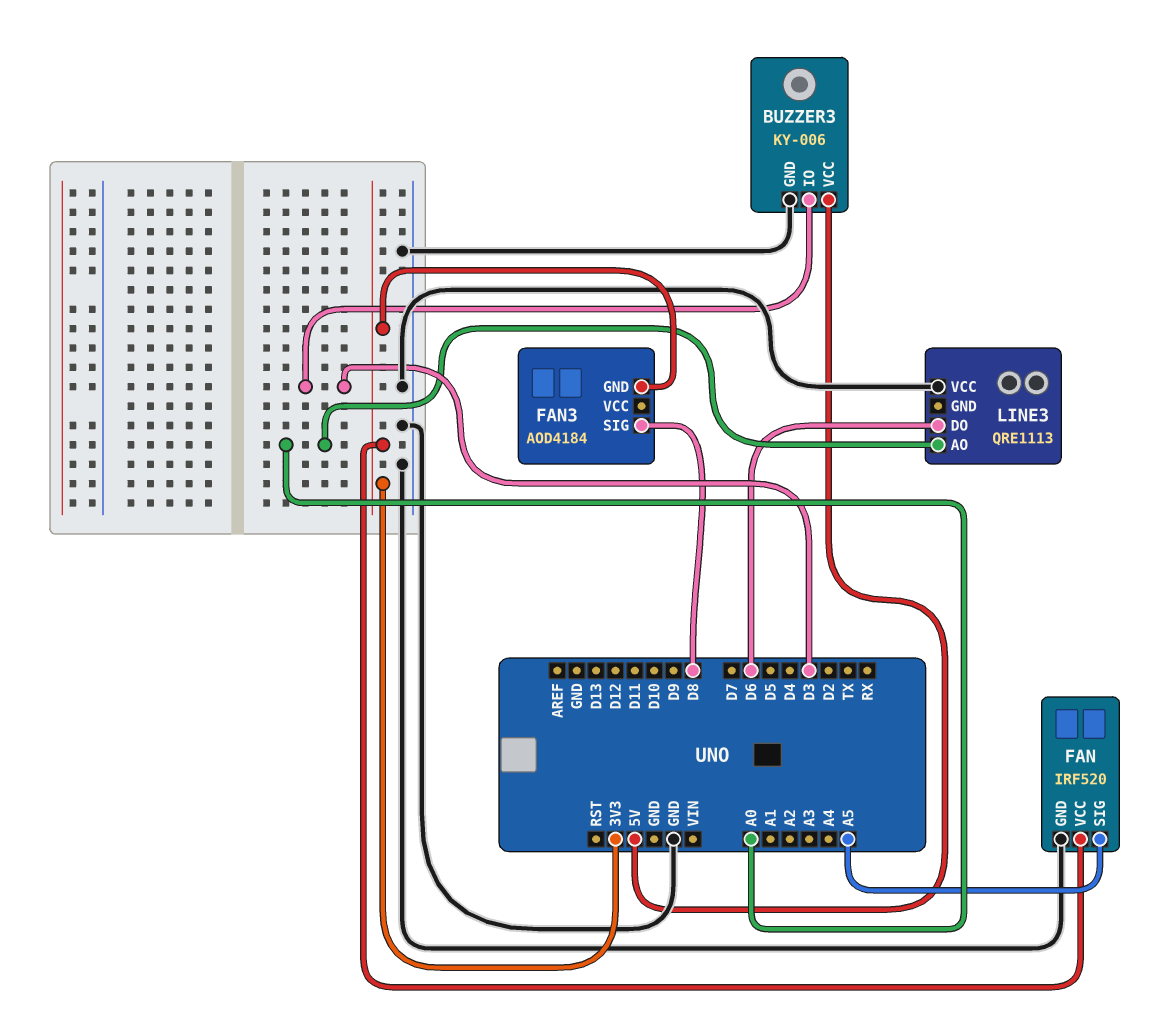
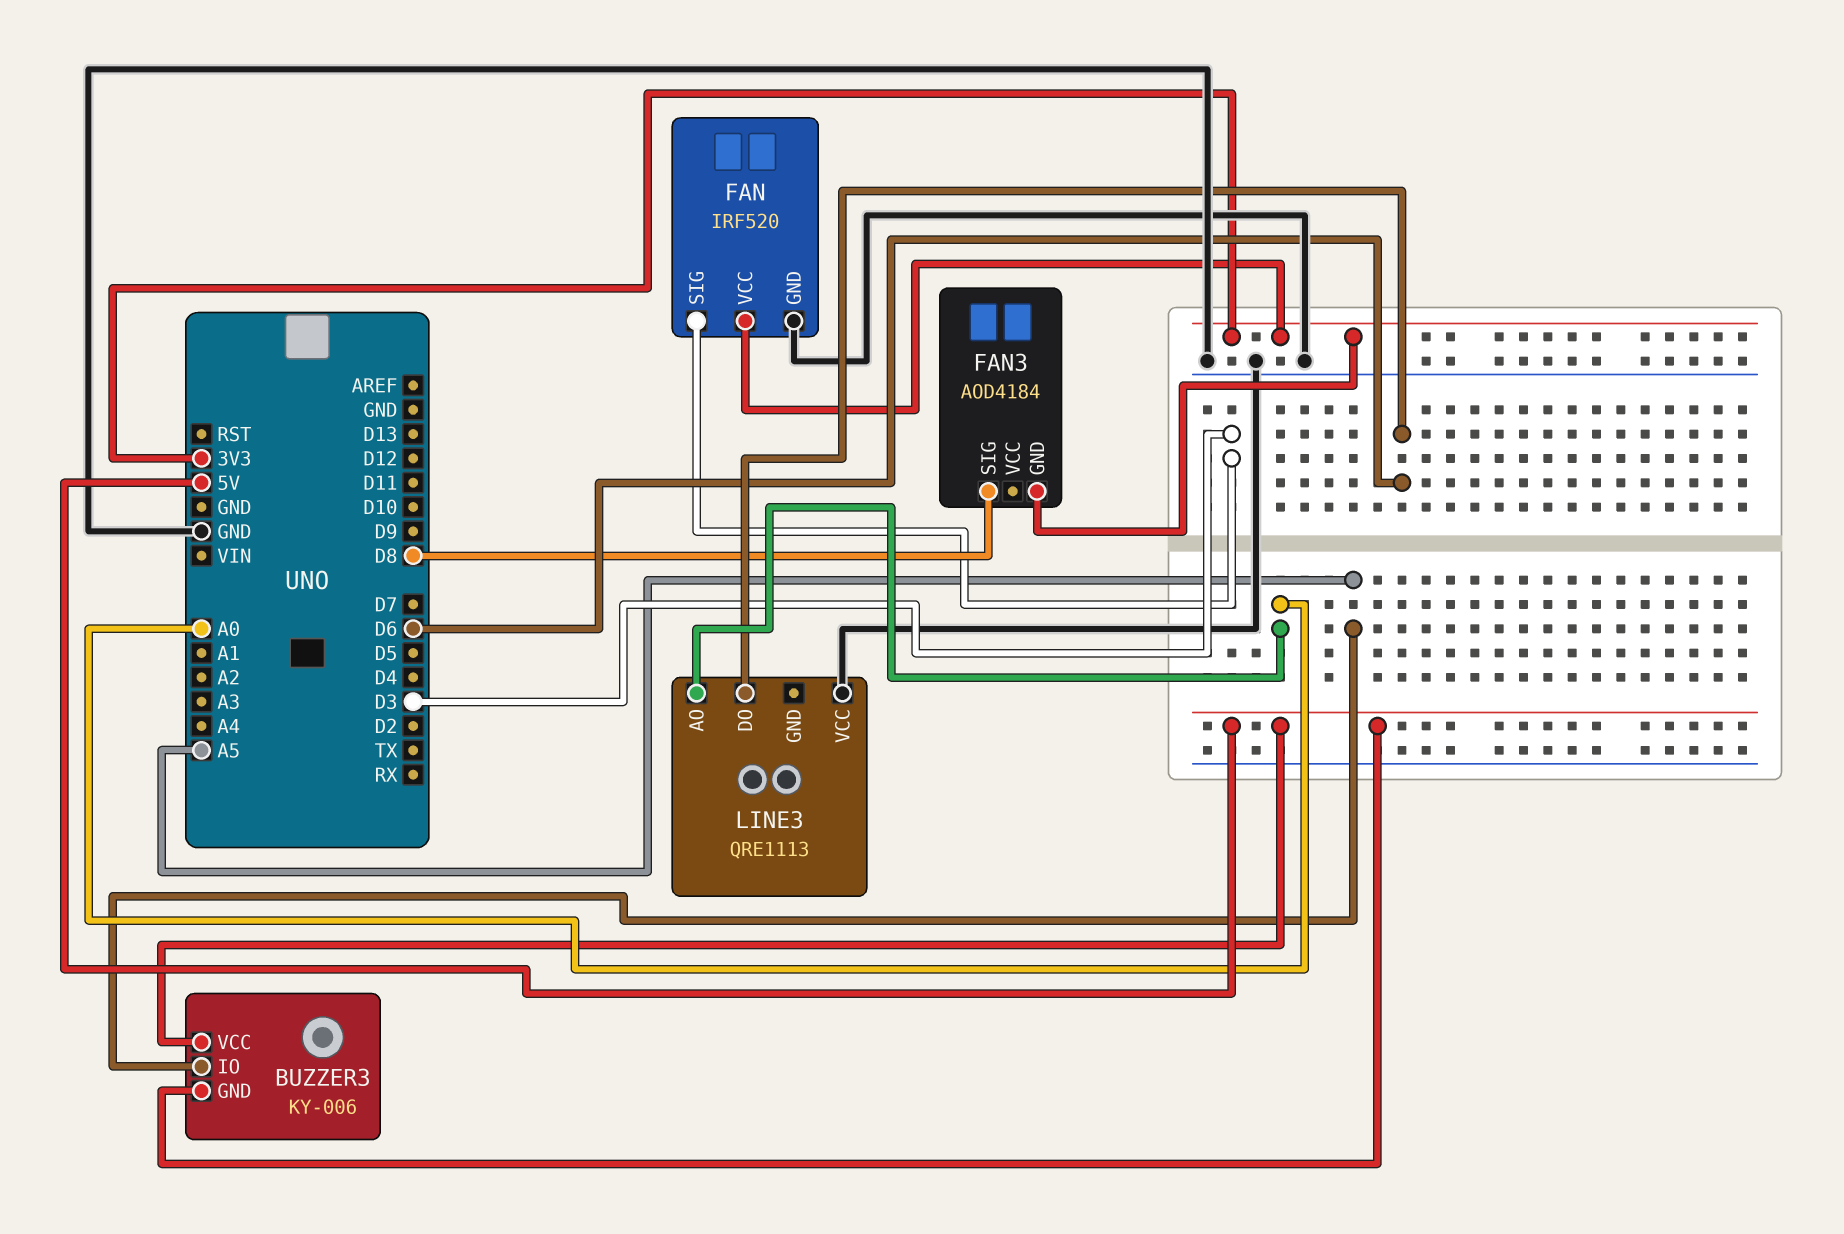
BUZZER3 pin GND: GND -> 5V
BUZZER3 pin IO: D3 -> A5
FAN pin SIG: A5 -> D3

